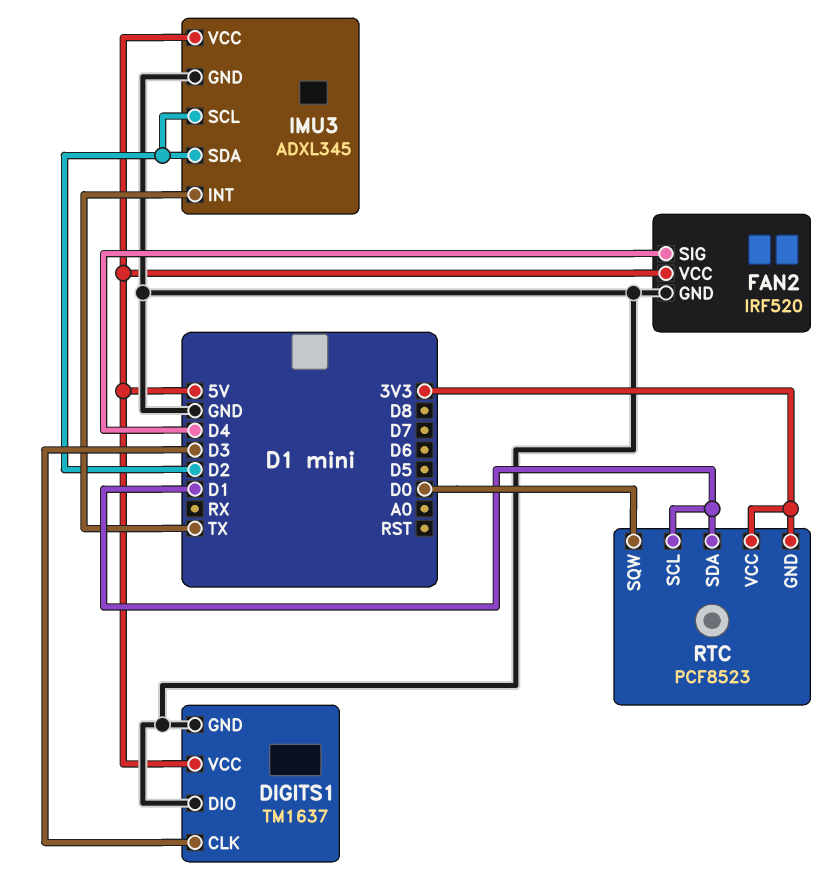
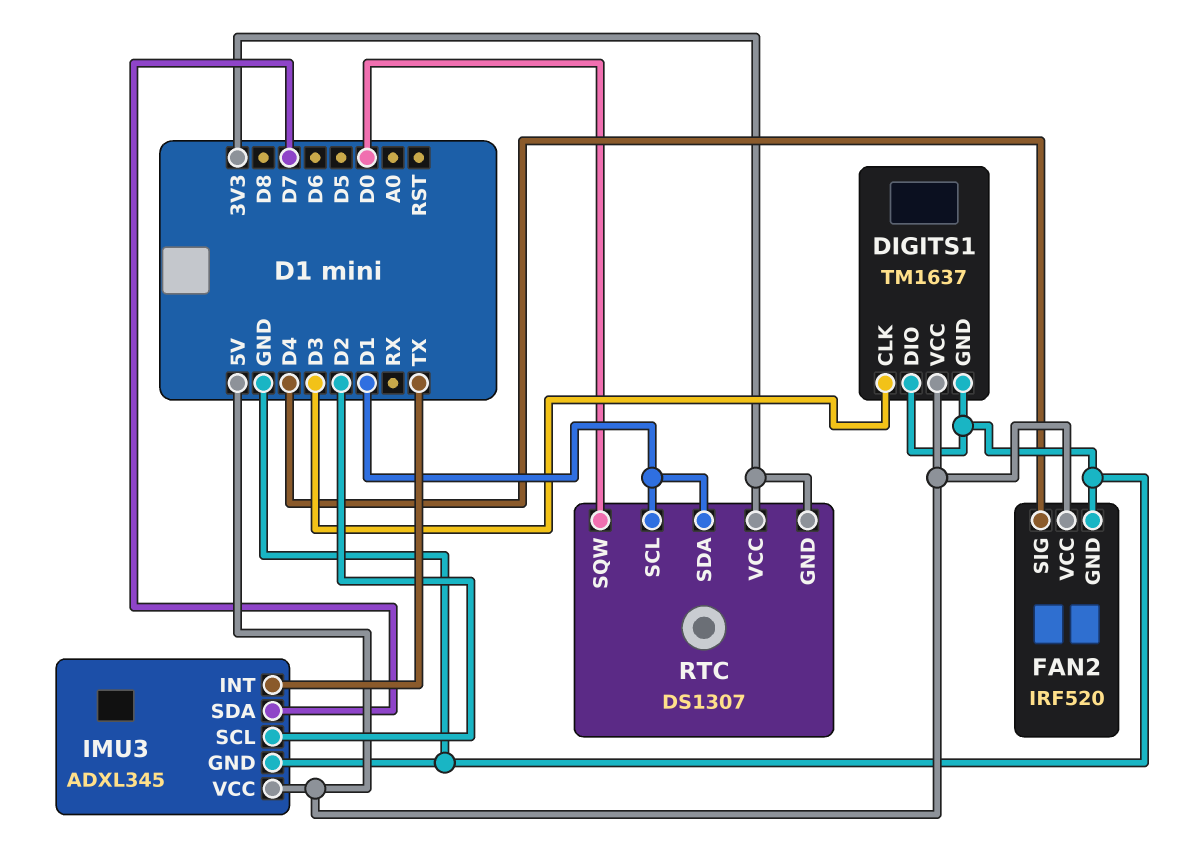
IMU3 pin SDA: D2 -> D7
RTC: PCF8523 -> DS1307

